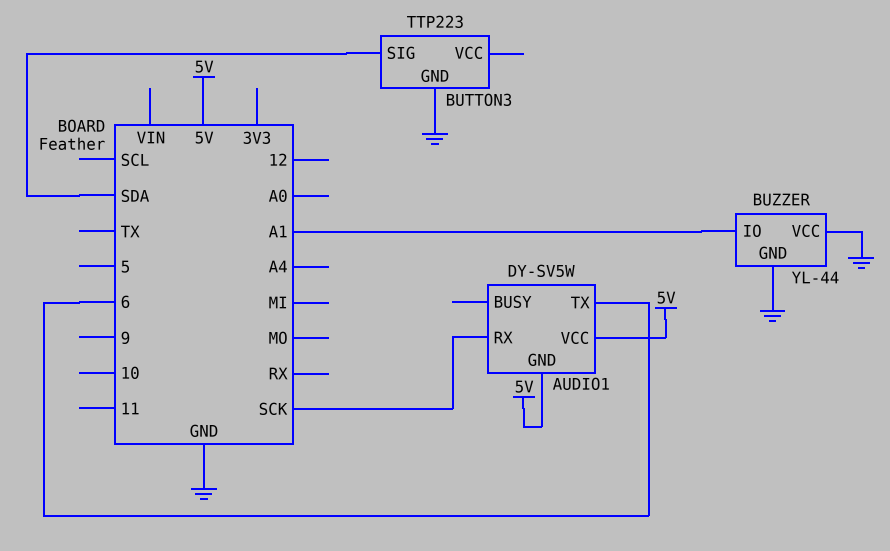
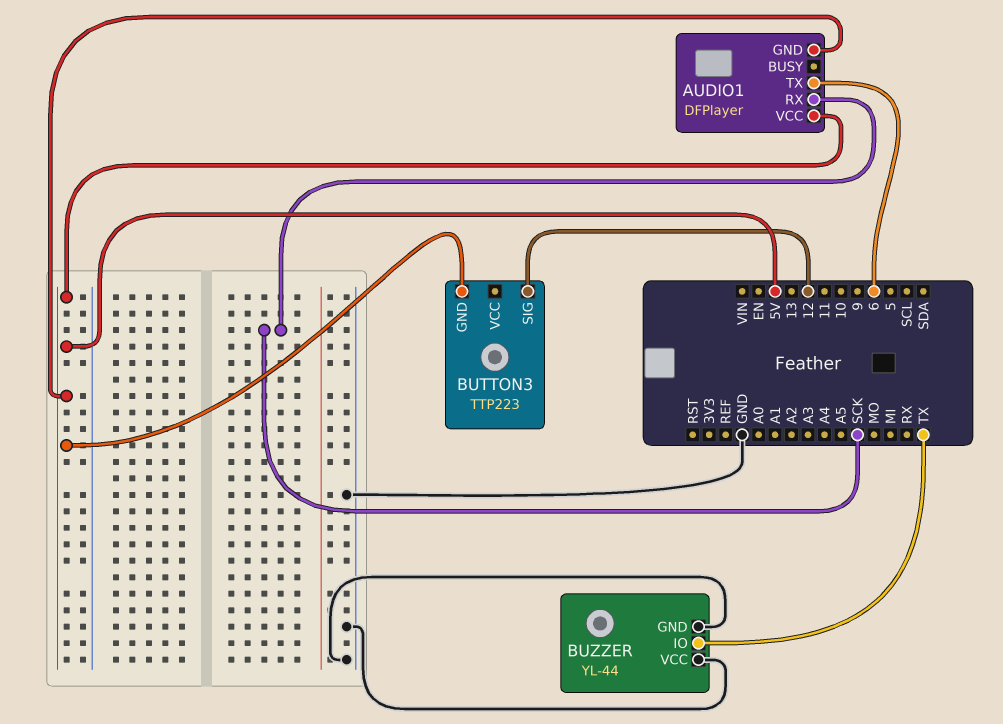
AUDIO1: DY-SV5W -> DFPlayer
BUTTON3 pin GND: GND -> 5V
BUTTON3 pin SIG: SDA -> 12
BUZZER pin IO: A1 -> TX

